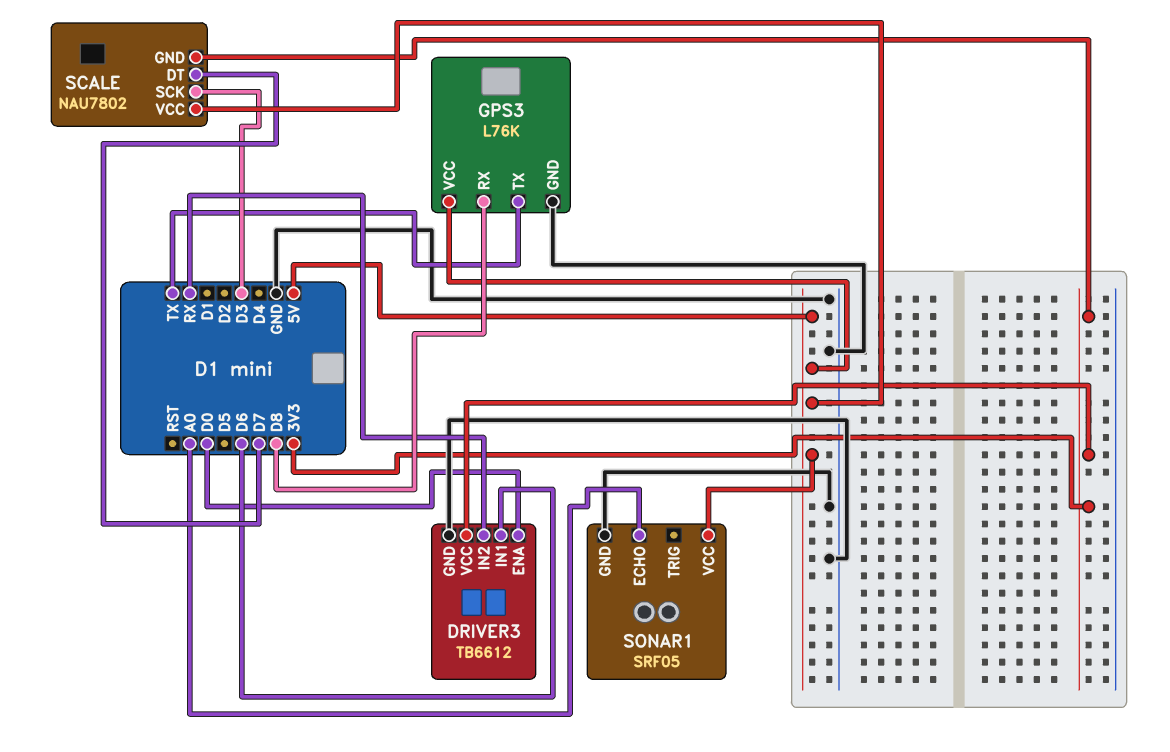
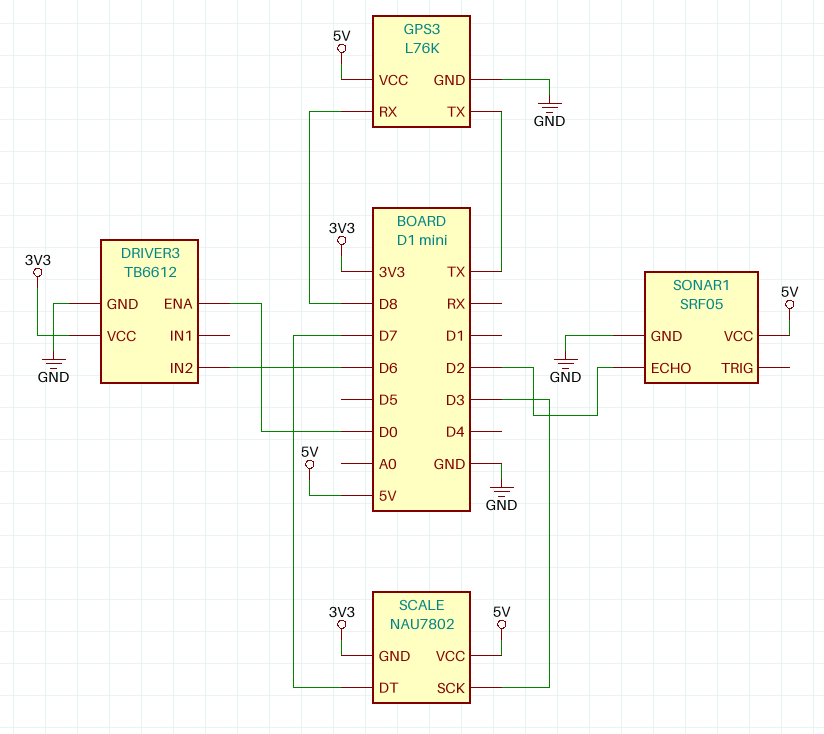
DRIVER3 pin IN1: D6 -> none
DRIVER3 pin IN2: RX -> D6
SONAR1 pin ECHO: A0 -> D2

